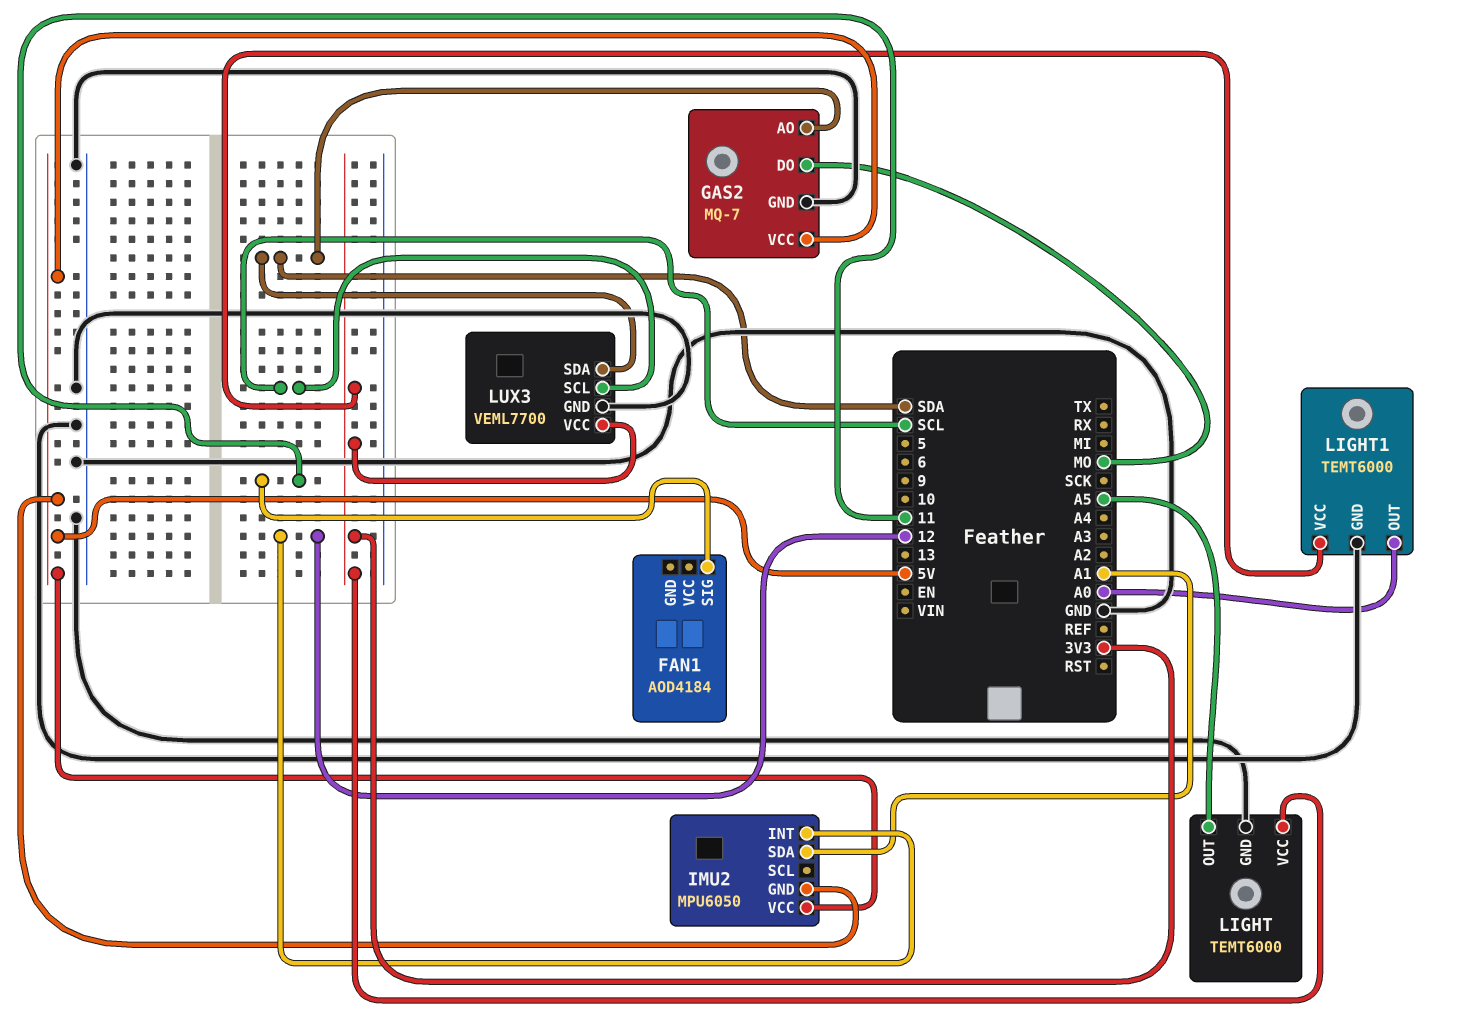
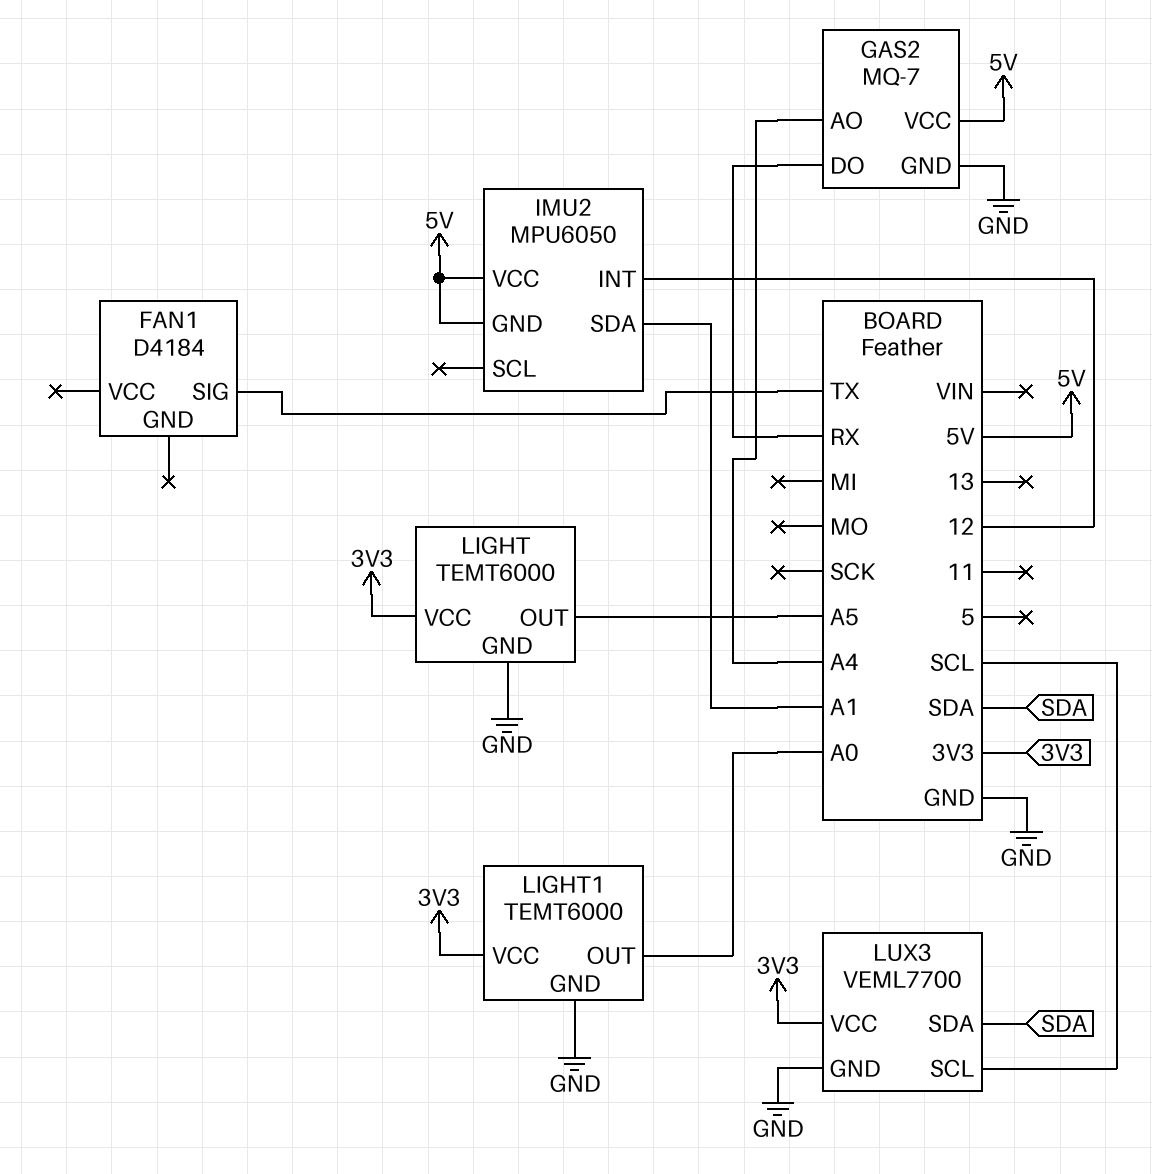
FAN1: AOD4184 -> D4184
FAN1 pin SIG: 11 -> TX
GAS2 pin AO: SDA -> A4
GAS2 pin DO: MO -> RX

